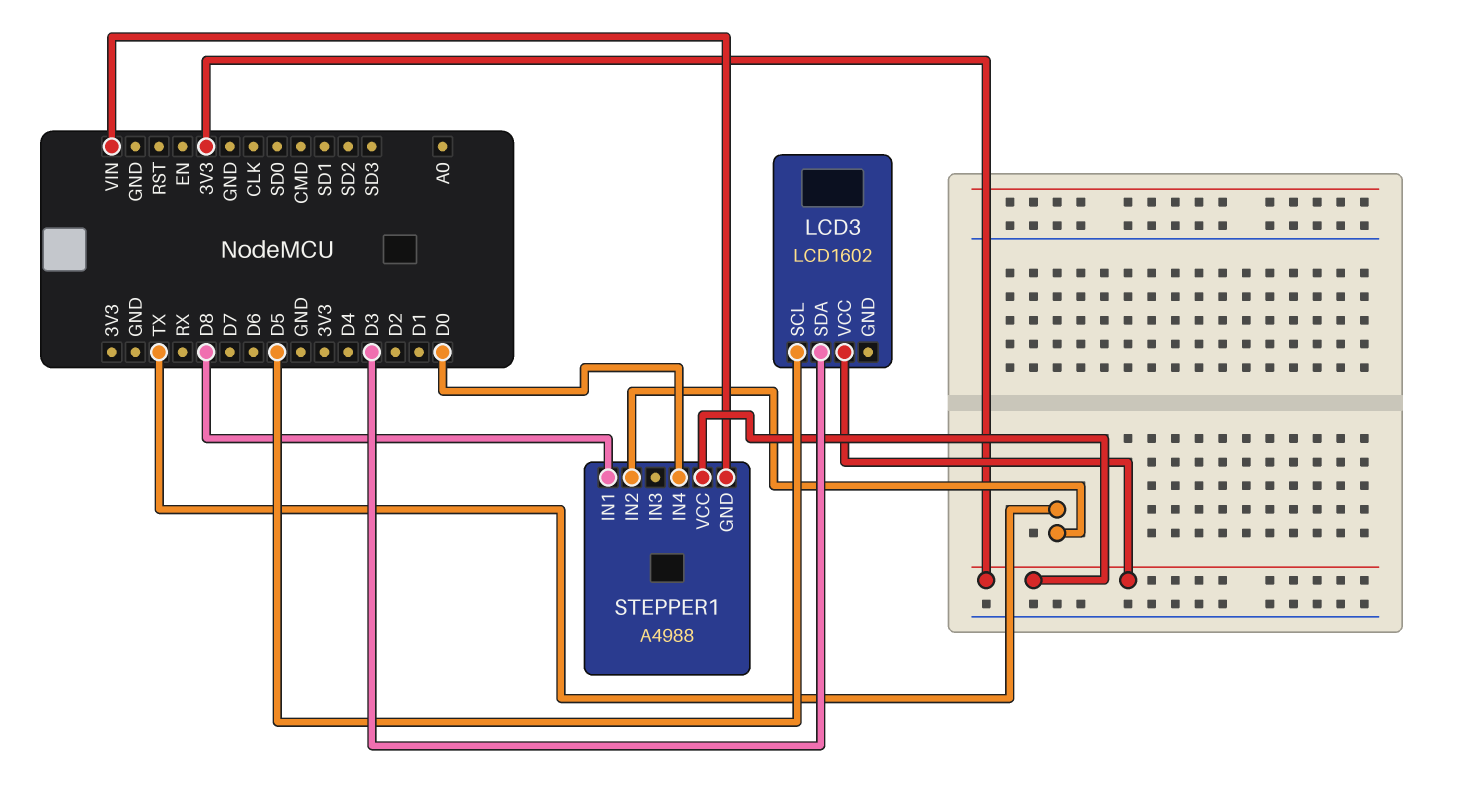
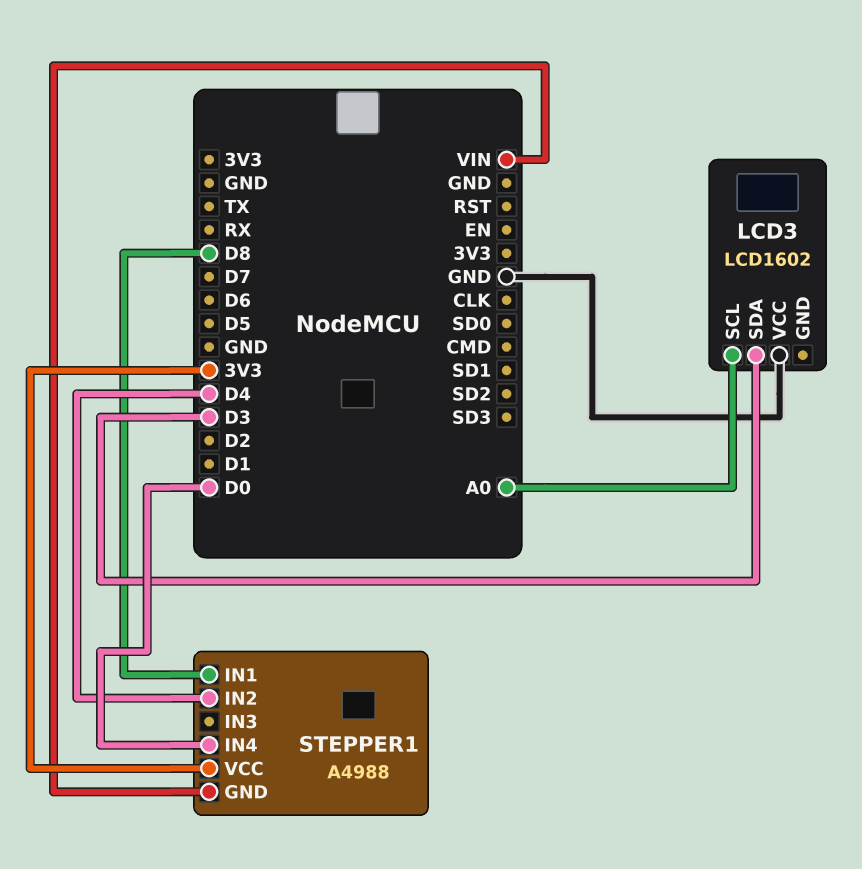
LCD3 pin SCL: D5 -> A0
LCD3 pin VCC: 3V3 -> GND
STEPPER1 pin IN2: TX -> D4

